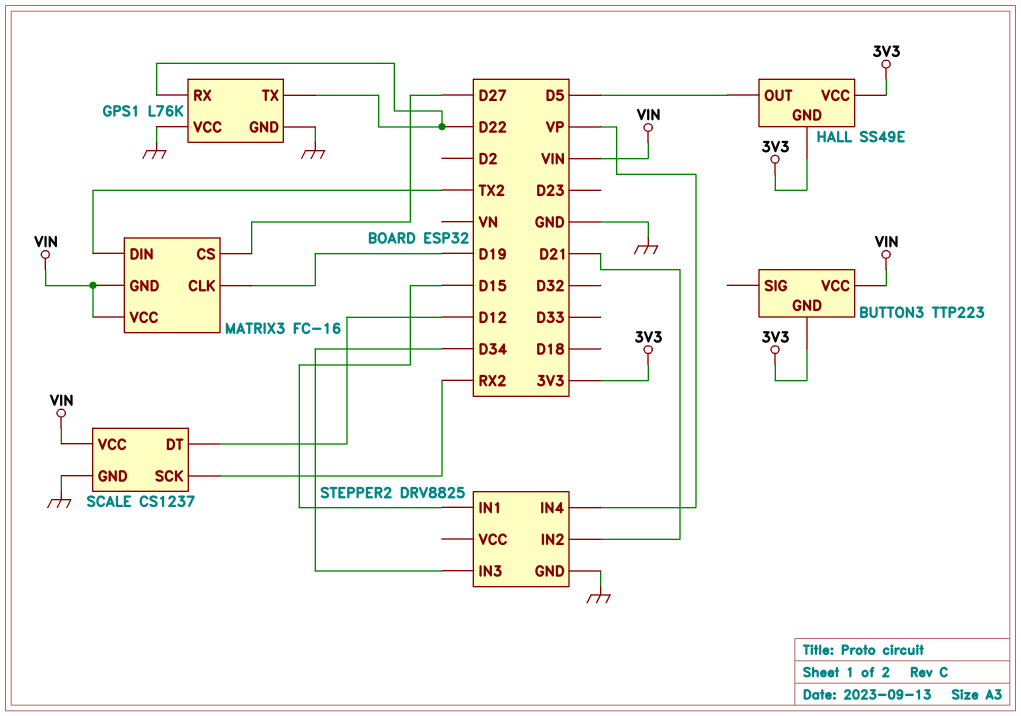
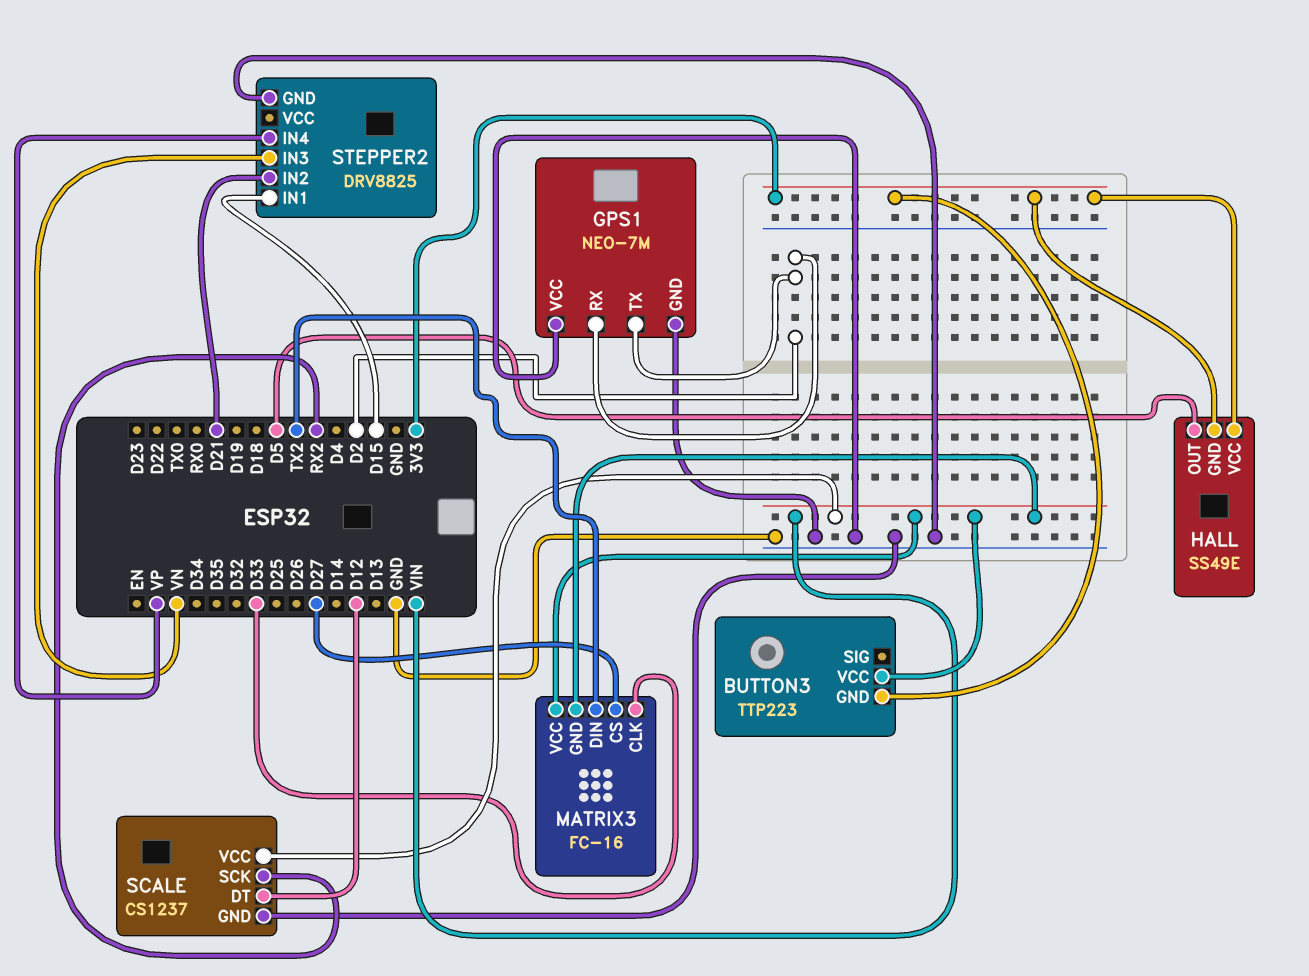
GPS1: L76K -> NEO-7M
GPS1 pin RX: D22 -> D2
GPS1 pin TX: D22 -> D2
MATRIX3 pin CLK: D19 -> D33
STEPPER2 pin IN3: D34 -> VN

